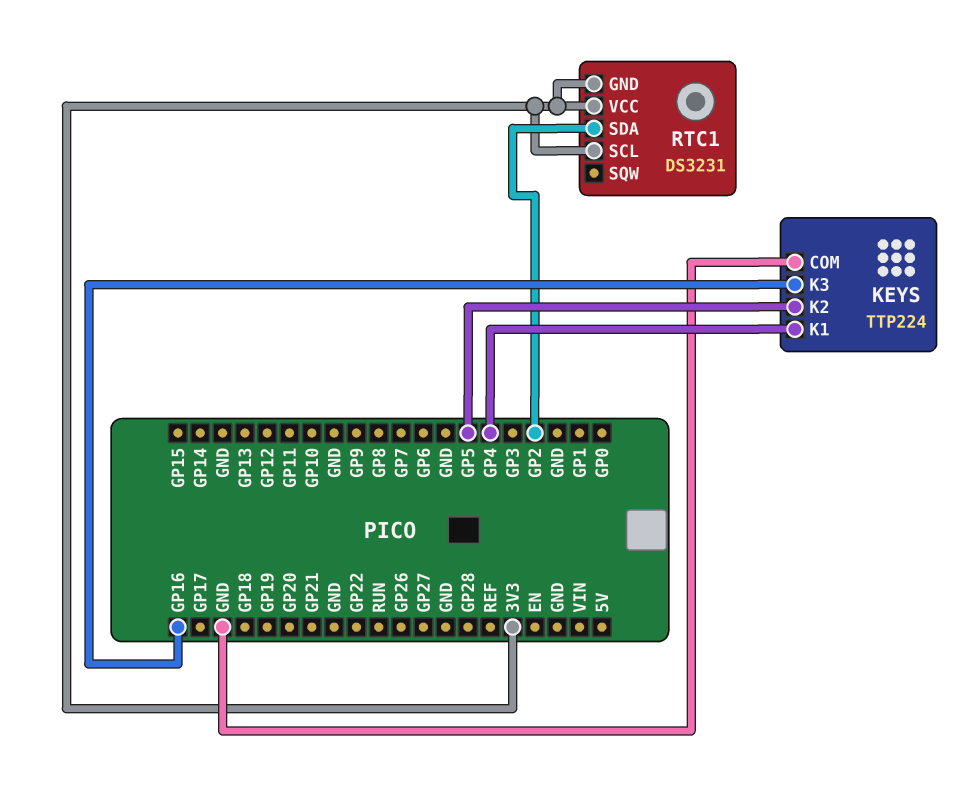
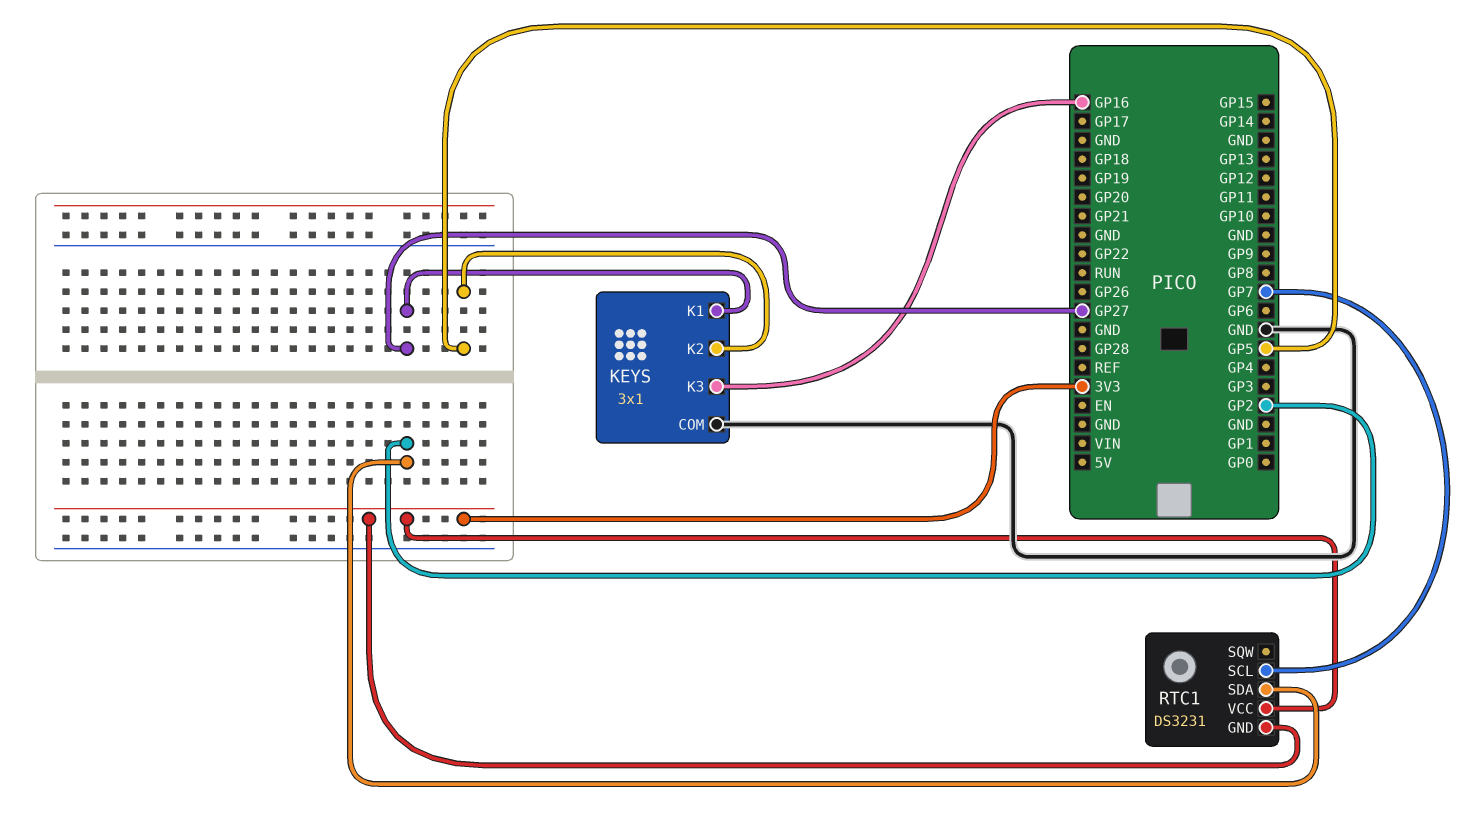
KEYS: TTP224 -> 3x1
KEYS pin K1: GP4 -> GP27
RTC1 pin SCL: 3V3 -> GP7

